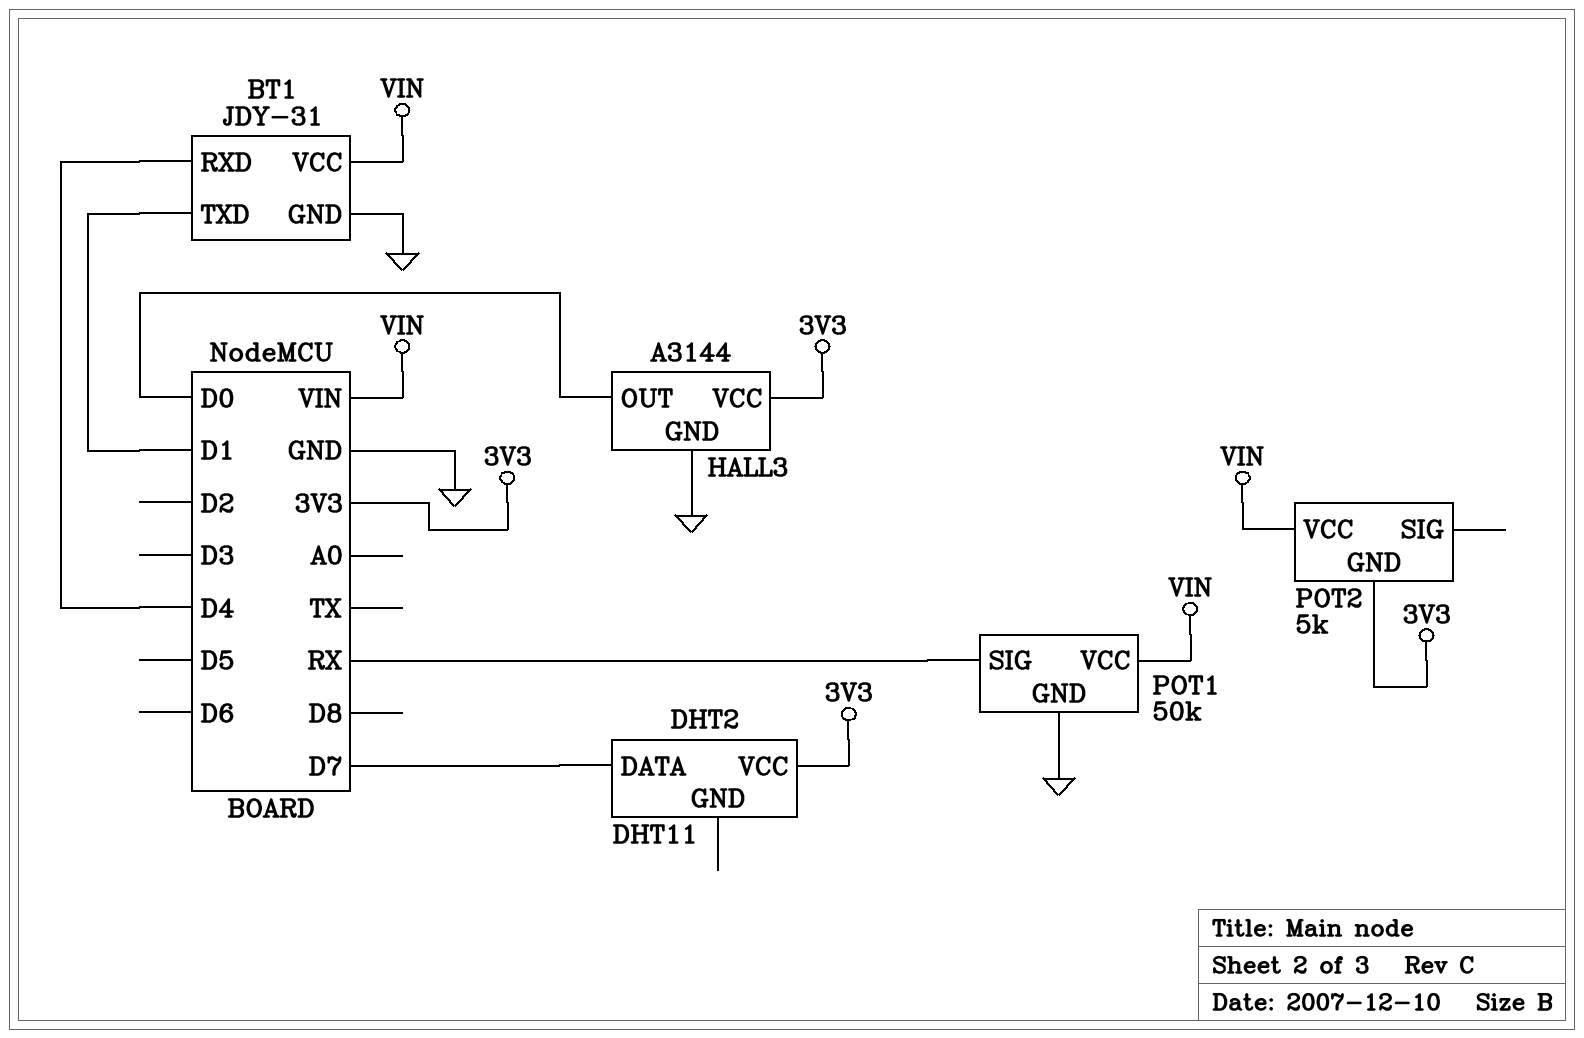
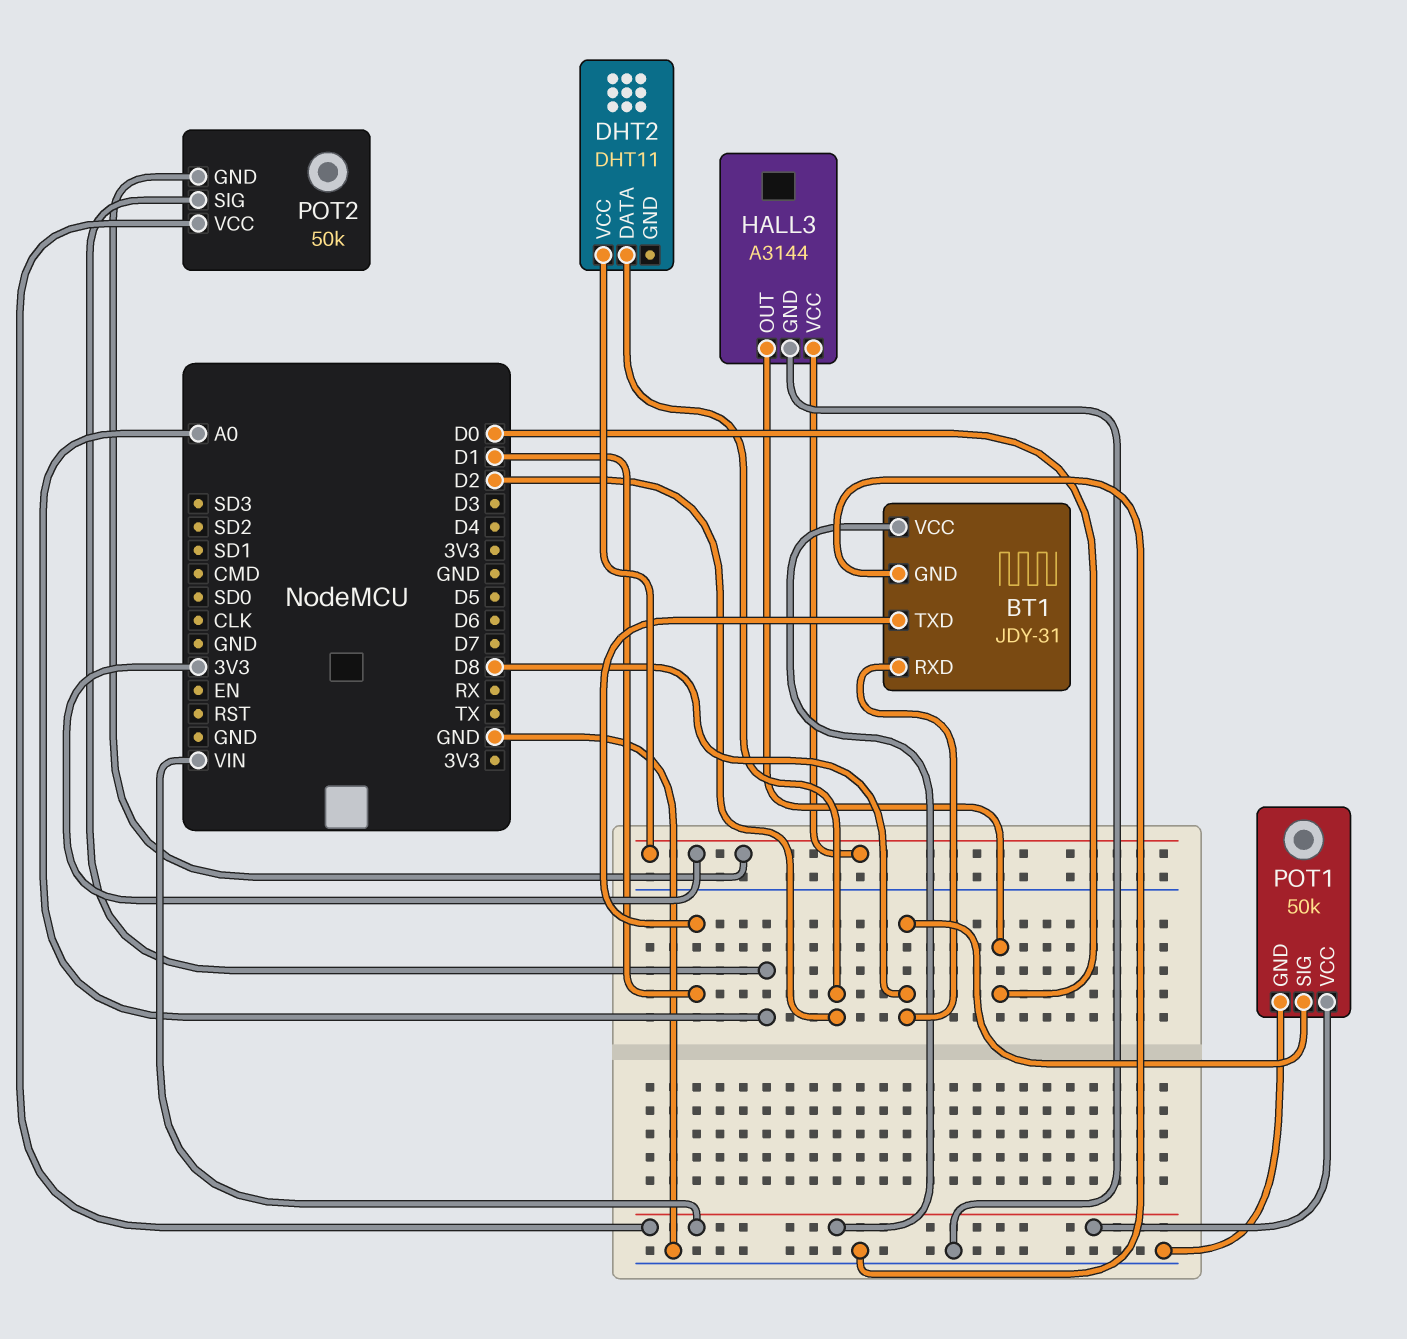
BT1 pin RXD: D4 -> D8
DHT2 pin DATA: D7 -> D2
POT1 pin SIG: RX -> D8
POT2: 5k -> 50k
POT2 pin SIG: none -> A0

